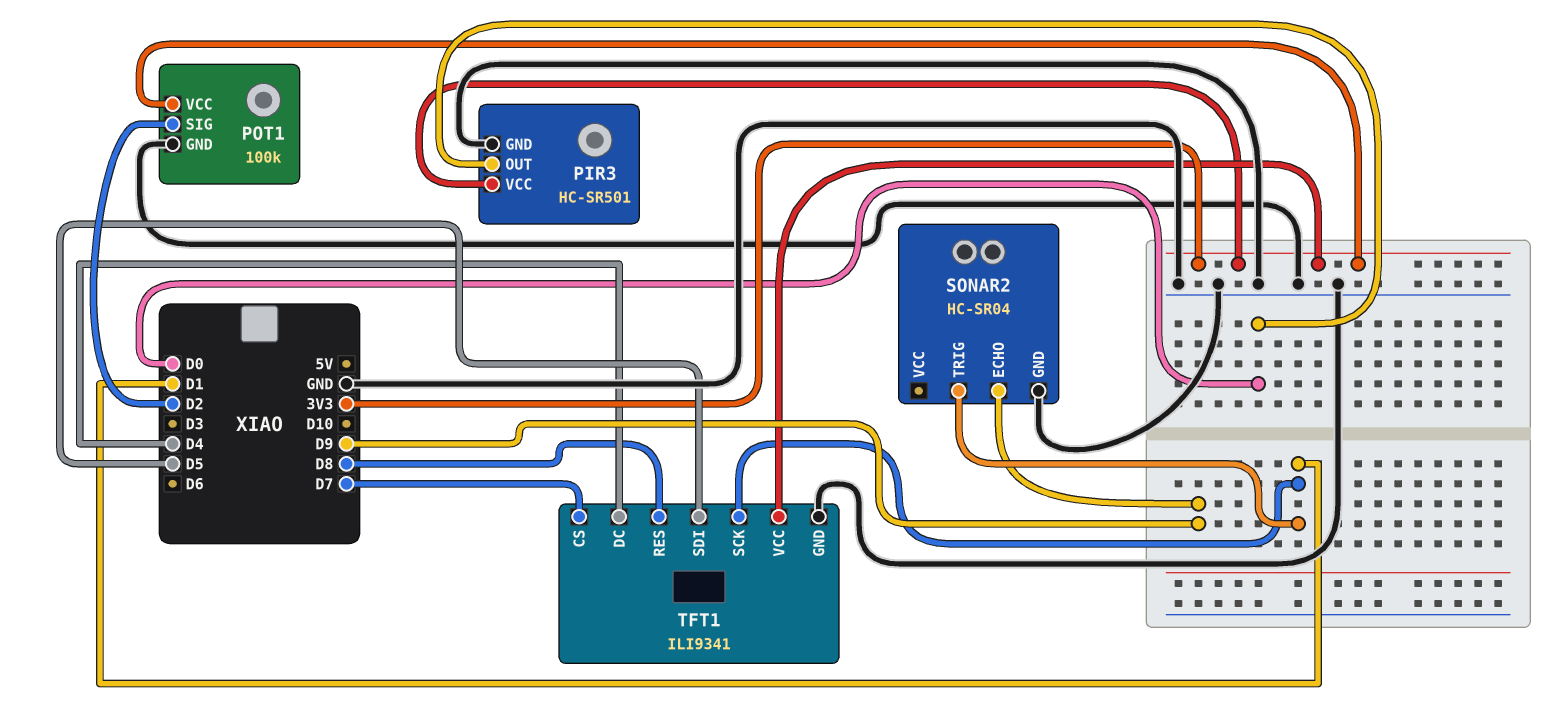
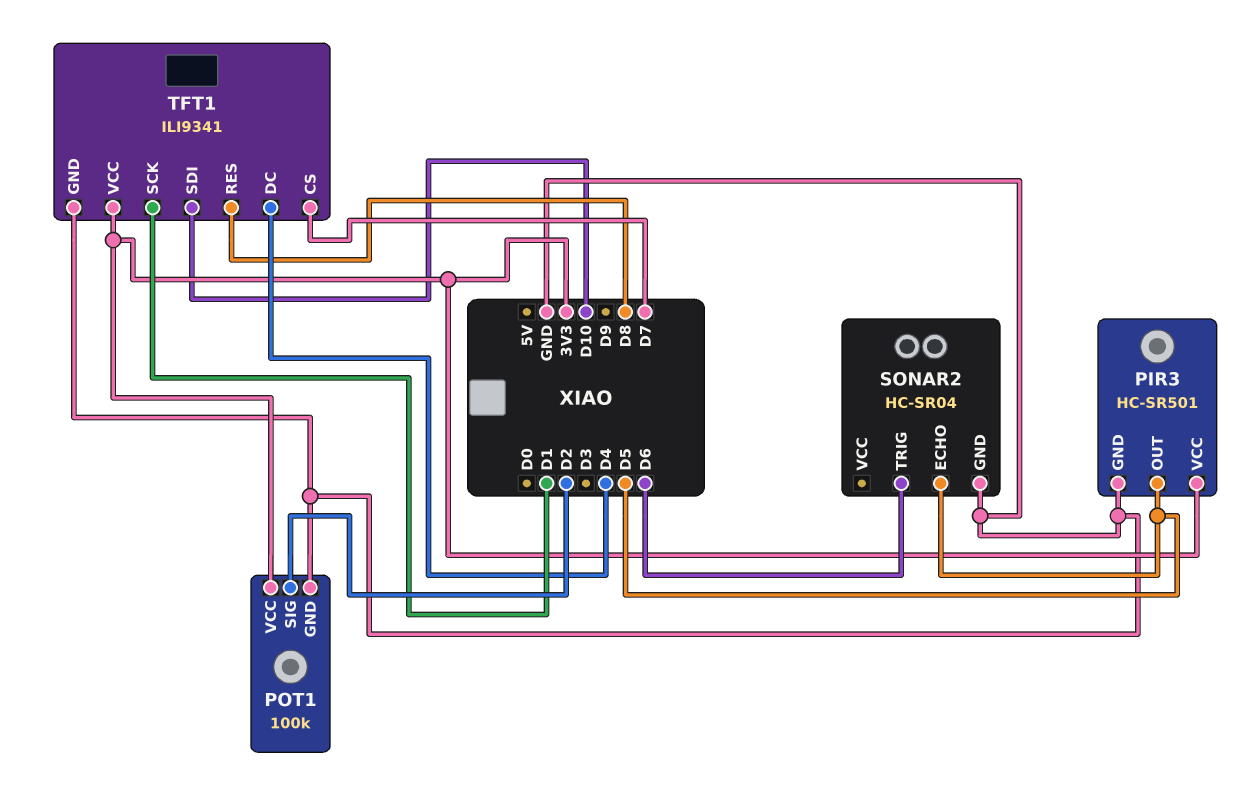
PIR3 pin OUT: D0 -> D5
SONAR2 pin ECHO: D9 -> D5
SONAR2 pin TRIG: D1 -> D6
TFT1 pin SDI: D5 -> D10

